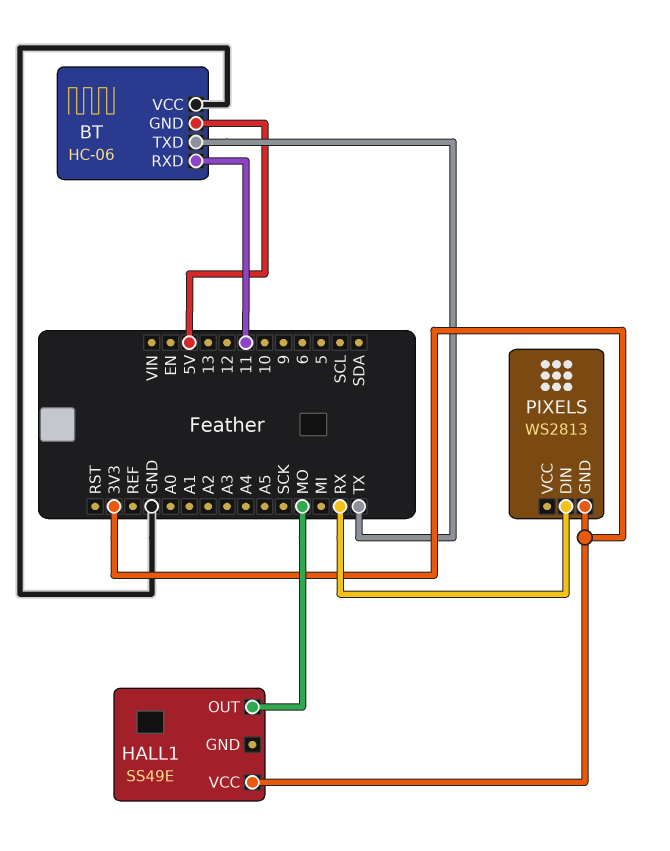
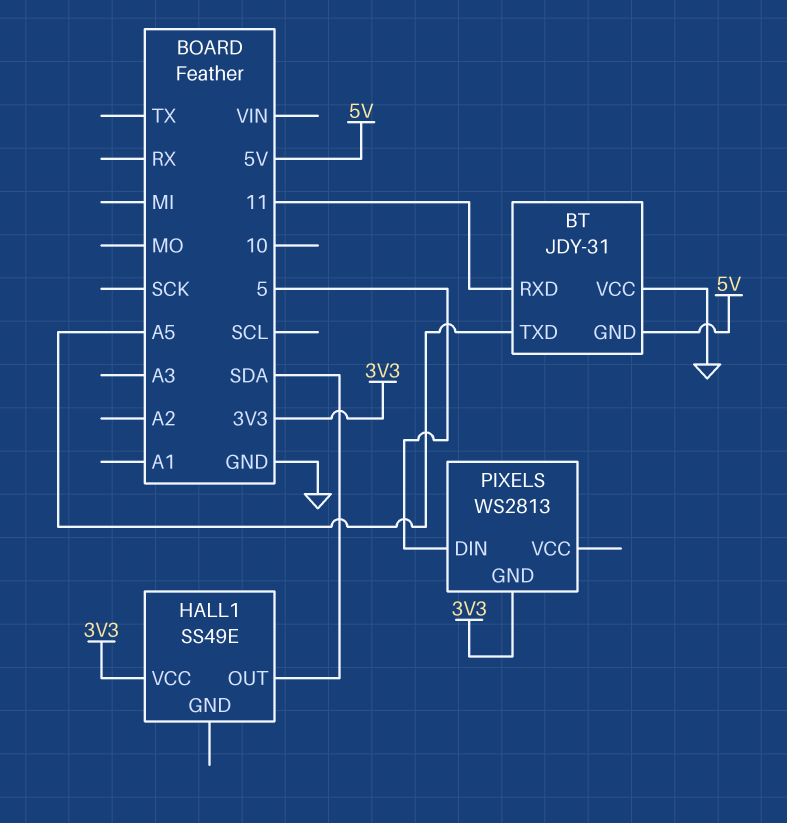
BT: HC-06 -> JDY-31
BT pin TXD: TX -> A5
HALL1 pin OUT: MO -> SDA
PIXELS pin DIN: RX -> 5

